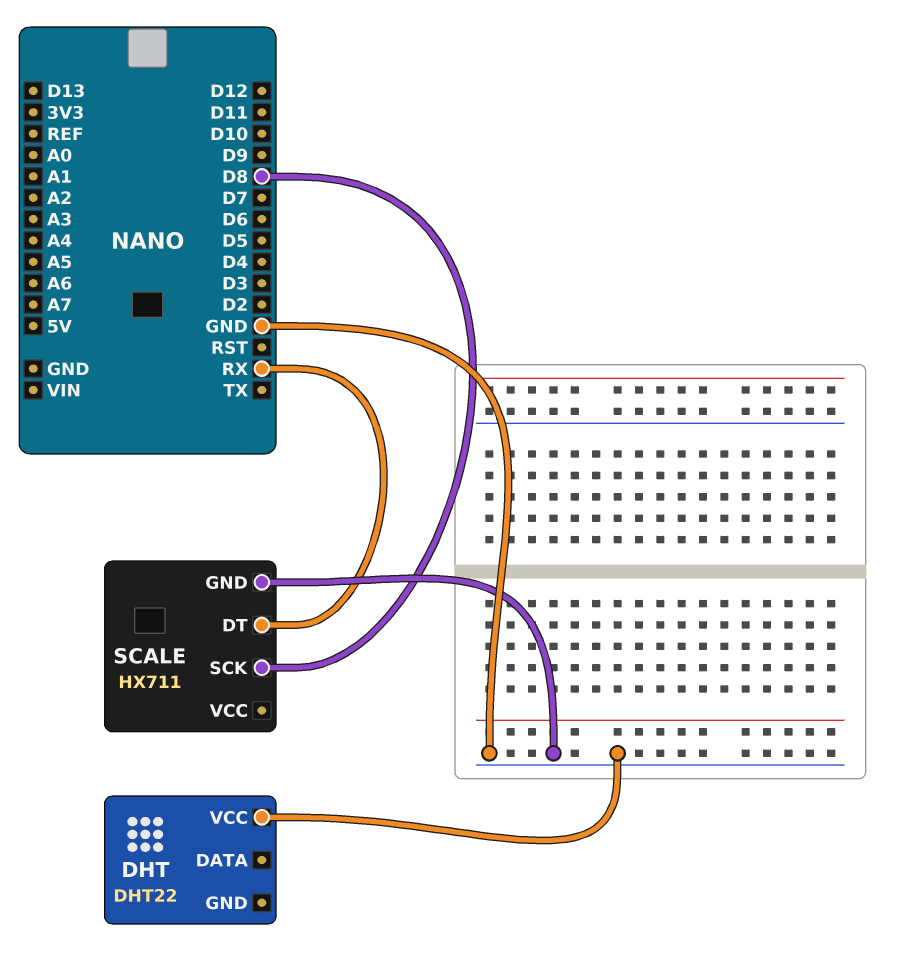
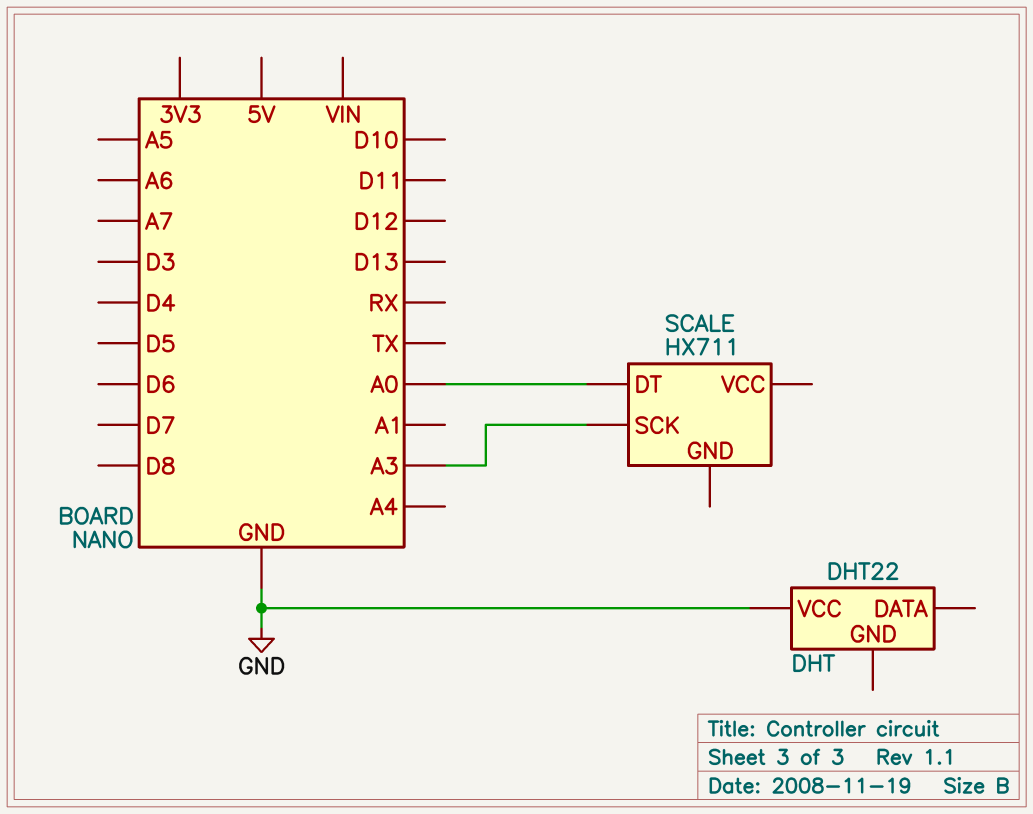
SCALE pin DT: RX -> A0
SCALE pin GND: GND -> none
SCALE pin SCK: D8 -> A3

